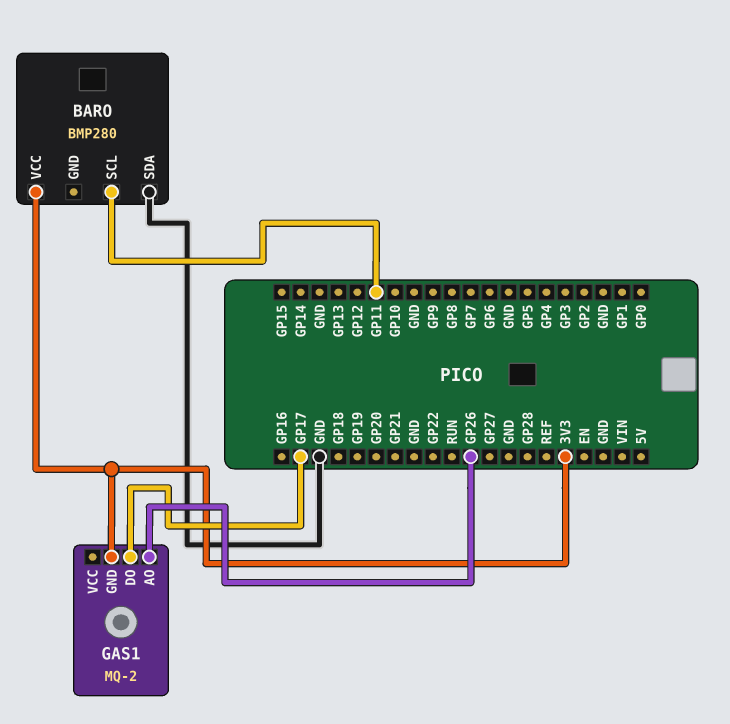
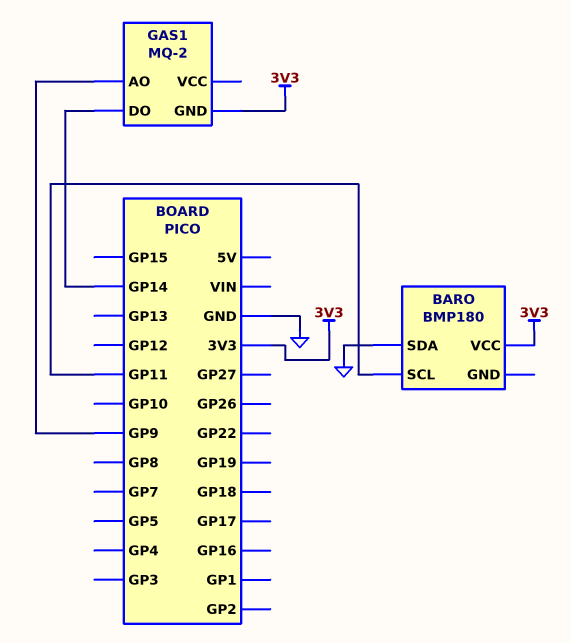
BARO: BMP280 -> BMP180
GAS1 pin AO: GP26 -> GP9
GAS1 pin DO: GP17 -> GP14

